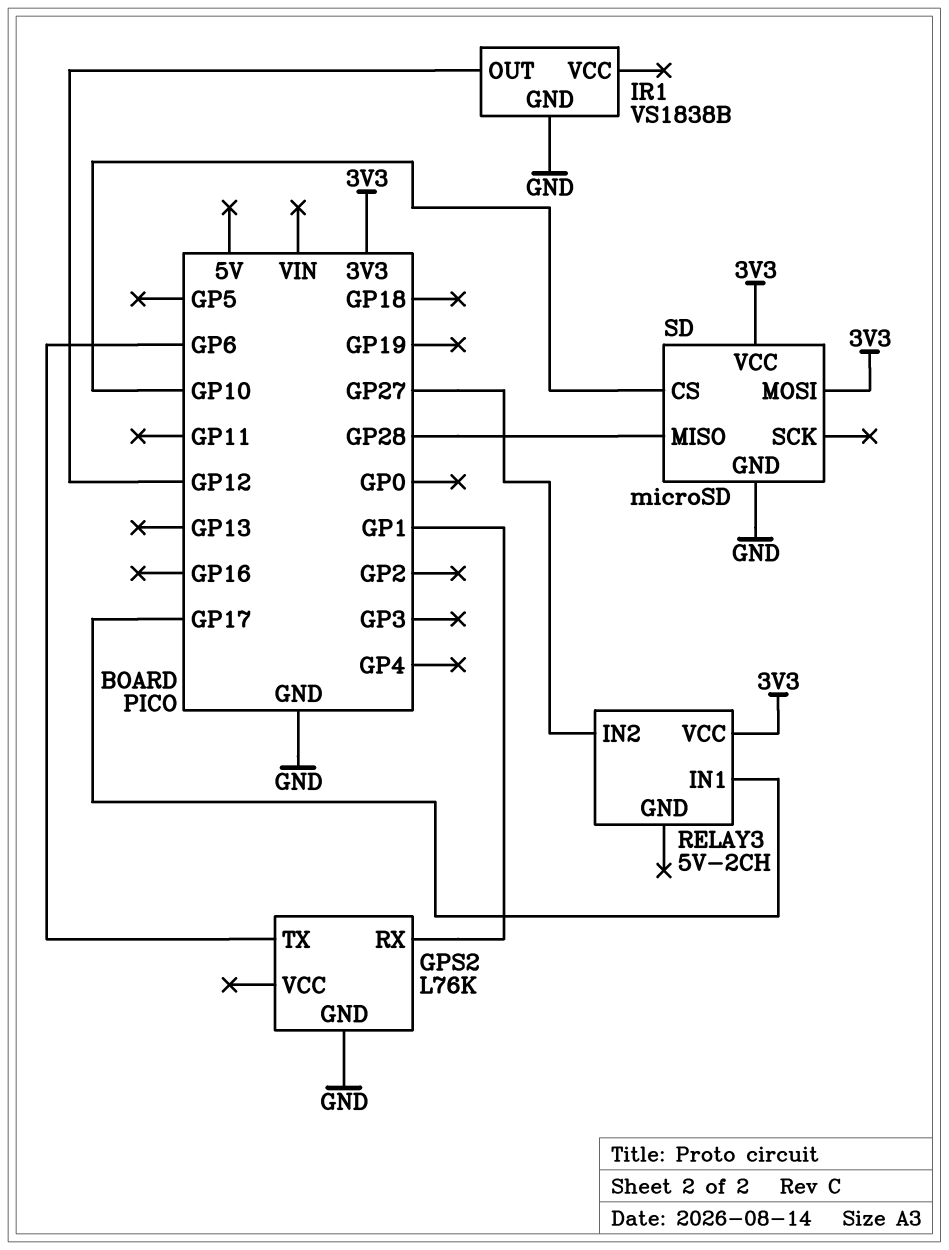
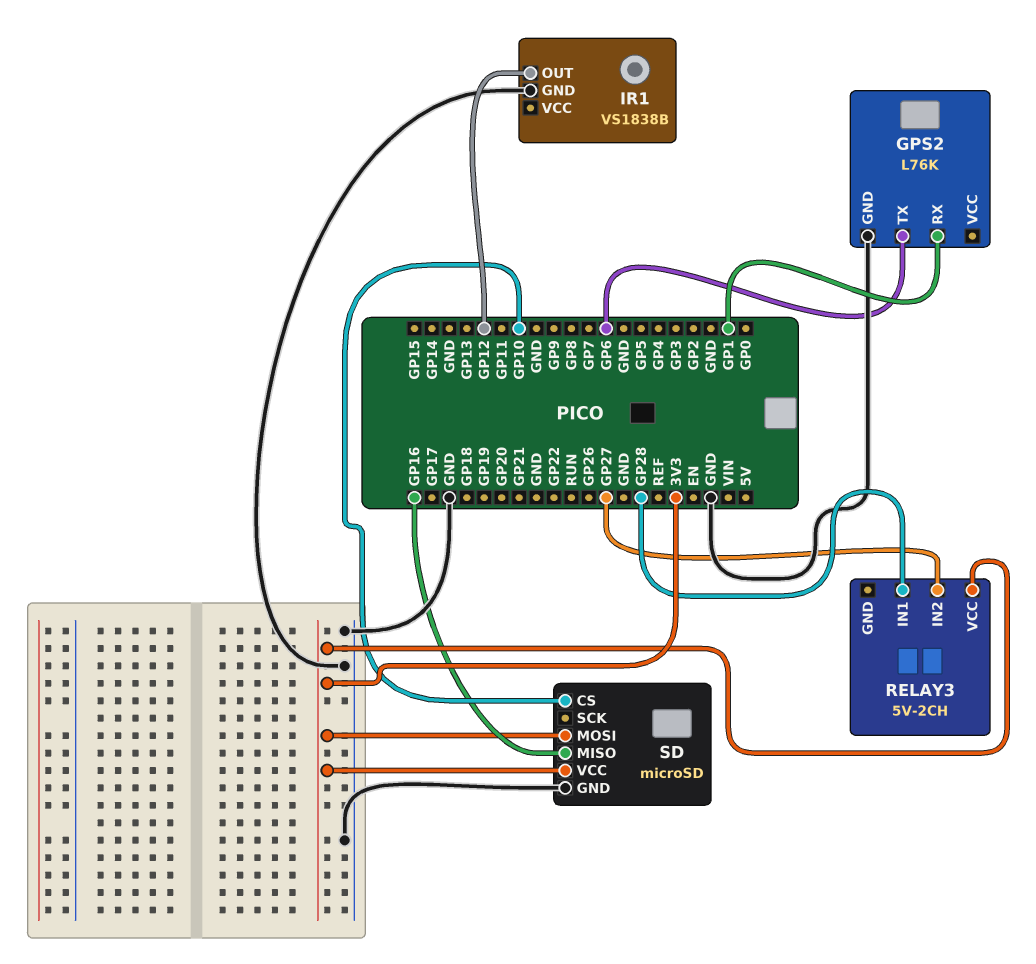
RELAY3 pin IN1: GP17 -> GP28
SD pin MISO: GP28 -> GP16

